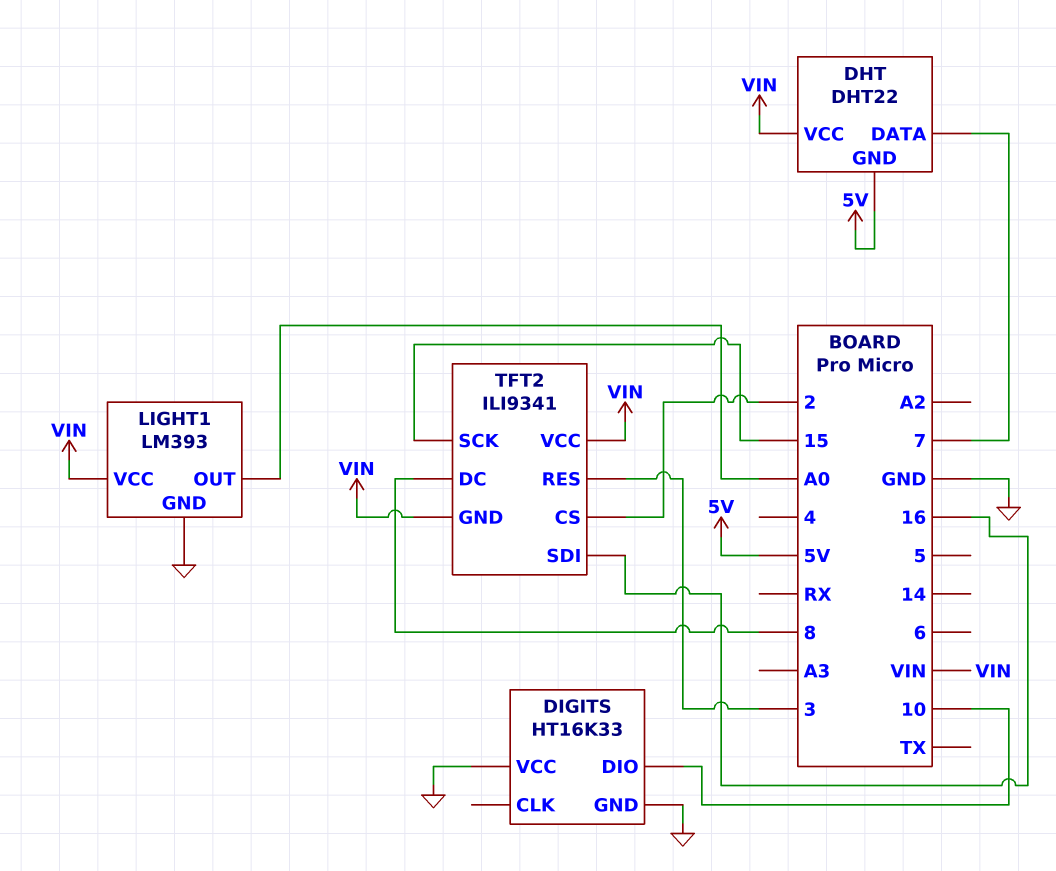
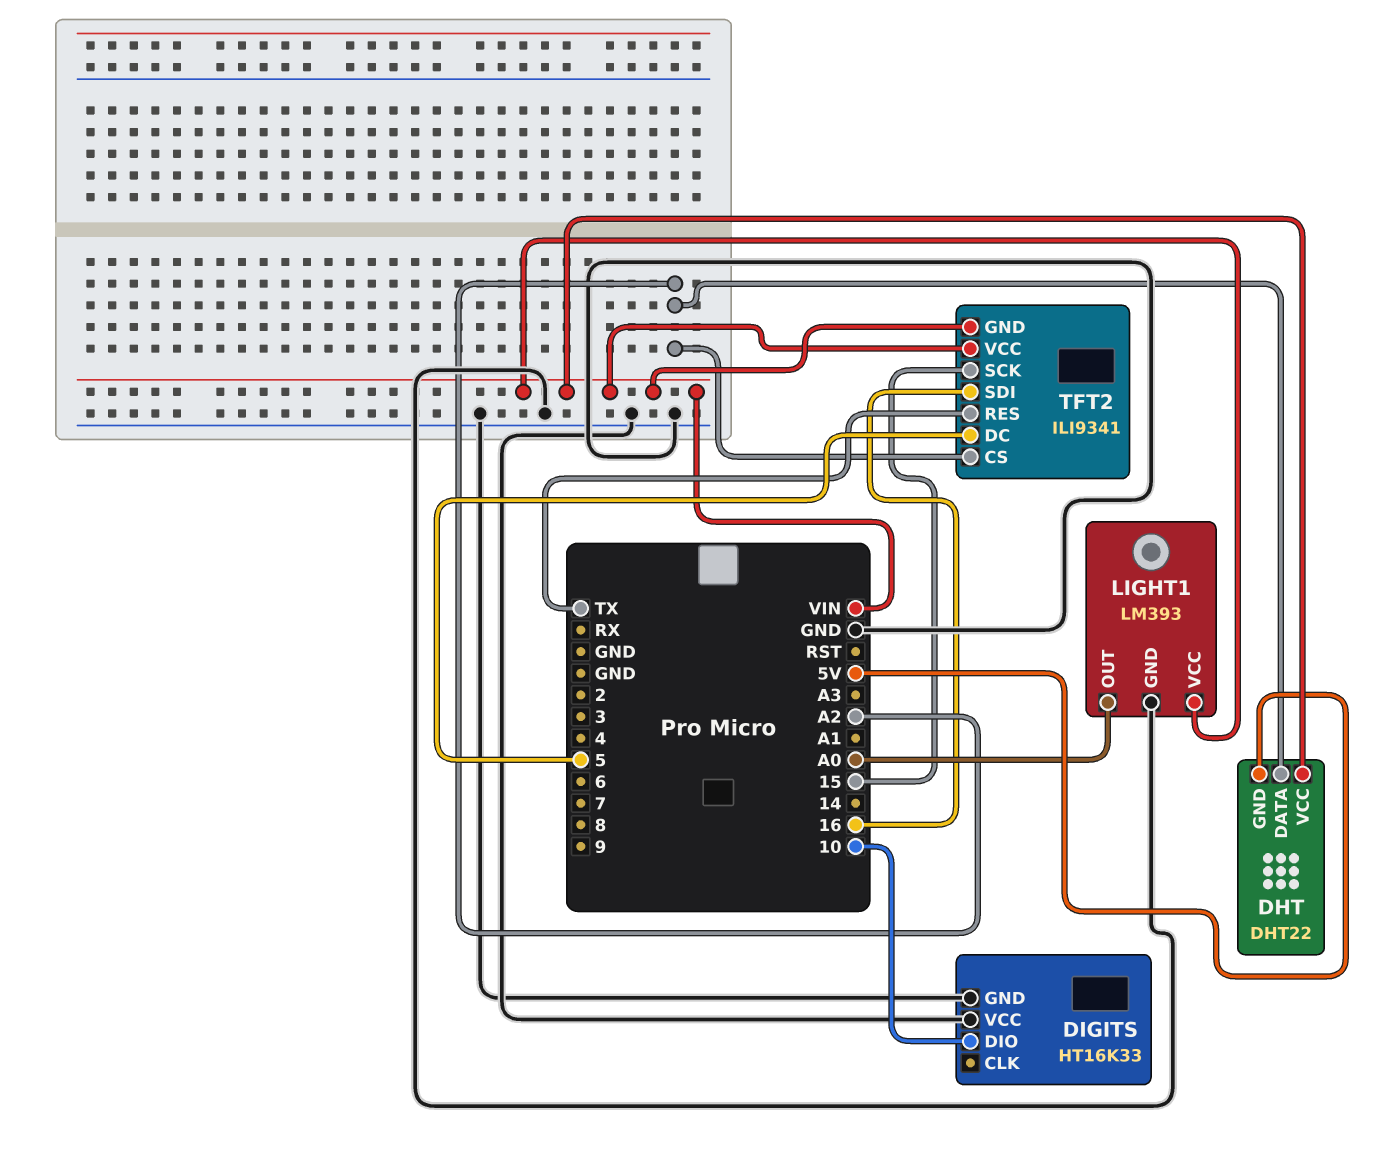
DHT pin DATA: 7 -> A2
TFT2 pin CS: 2 -> A2
TFT2 pin DC: 8 -> 5
TFT2 pin RES: 3 -> TX

